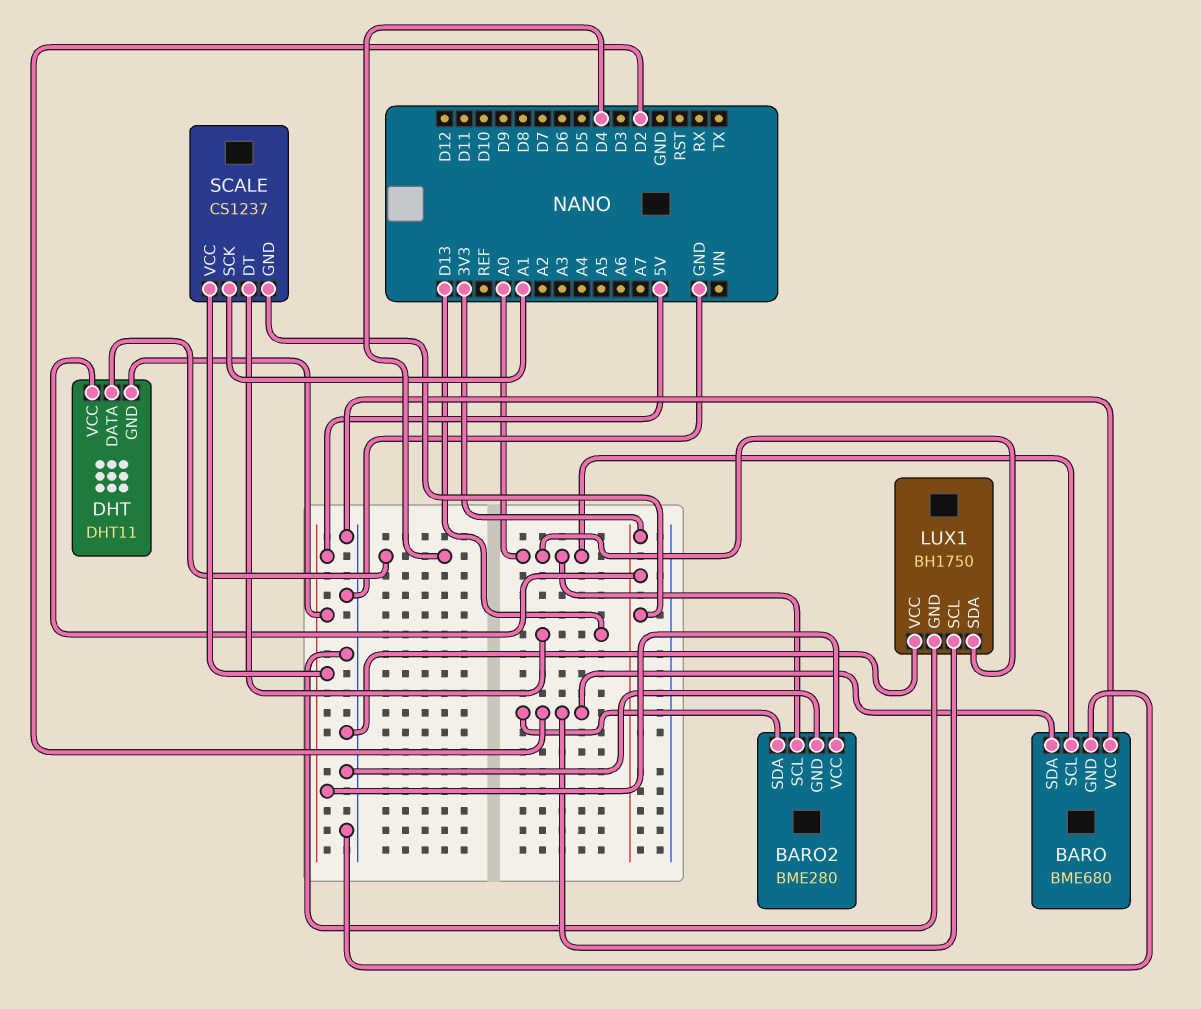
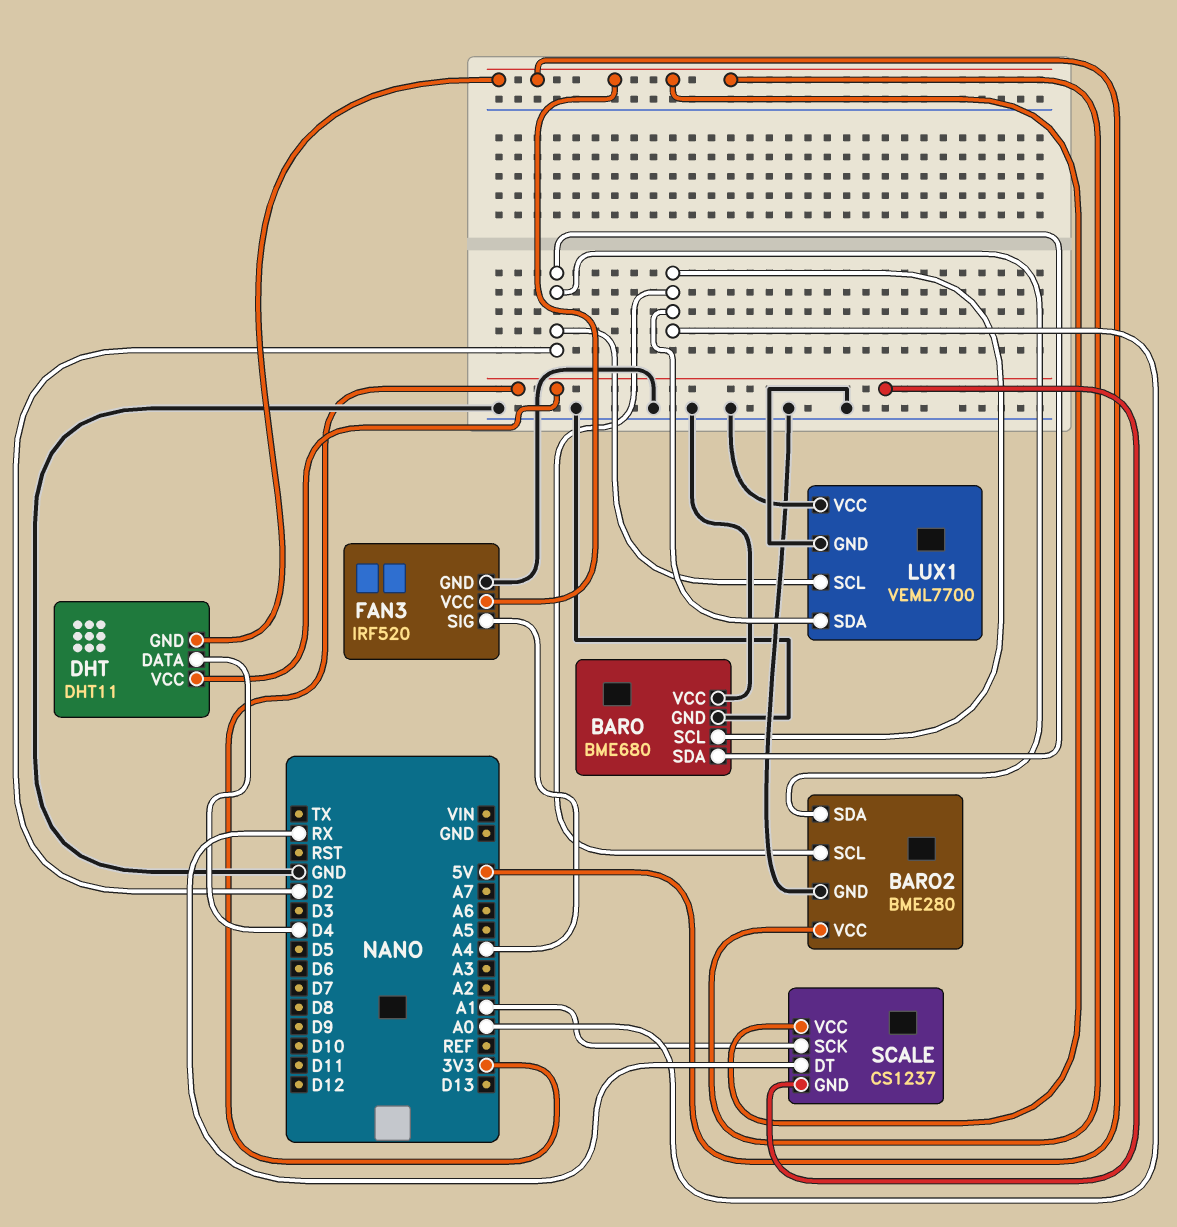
FAN3: none -> IRF520
FAN3 pin GND: none -> GND
FAN3 pin SIG: none -> A4
FAN3 pin VCC: none -> 5V
LUX1: BH1750 -> VEML7700
SCALE pin DT: D13 -> RX

